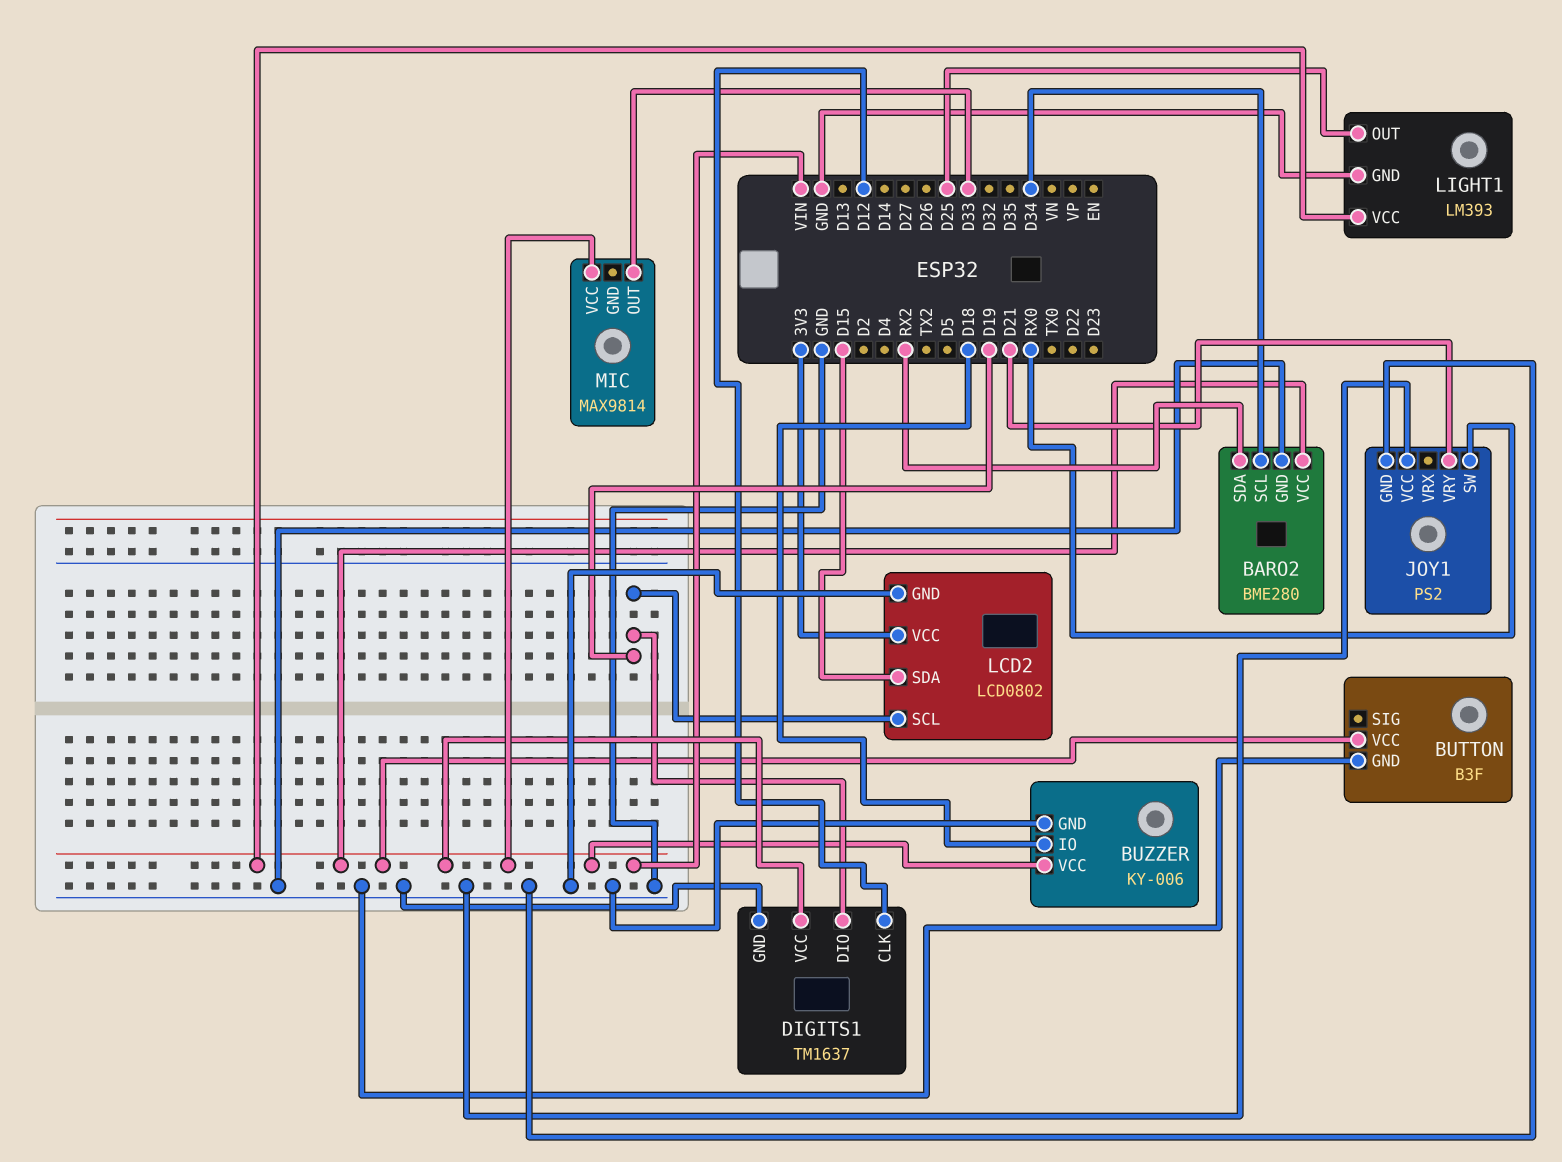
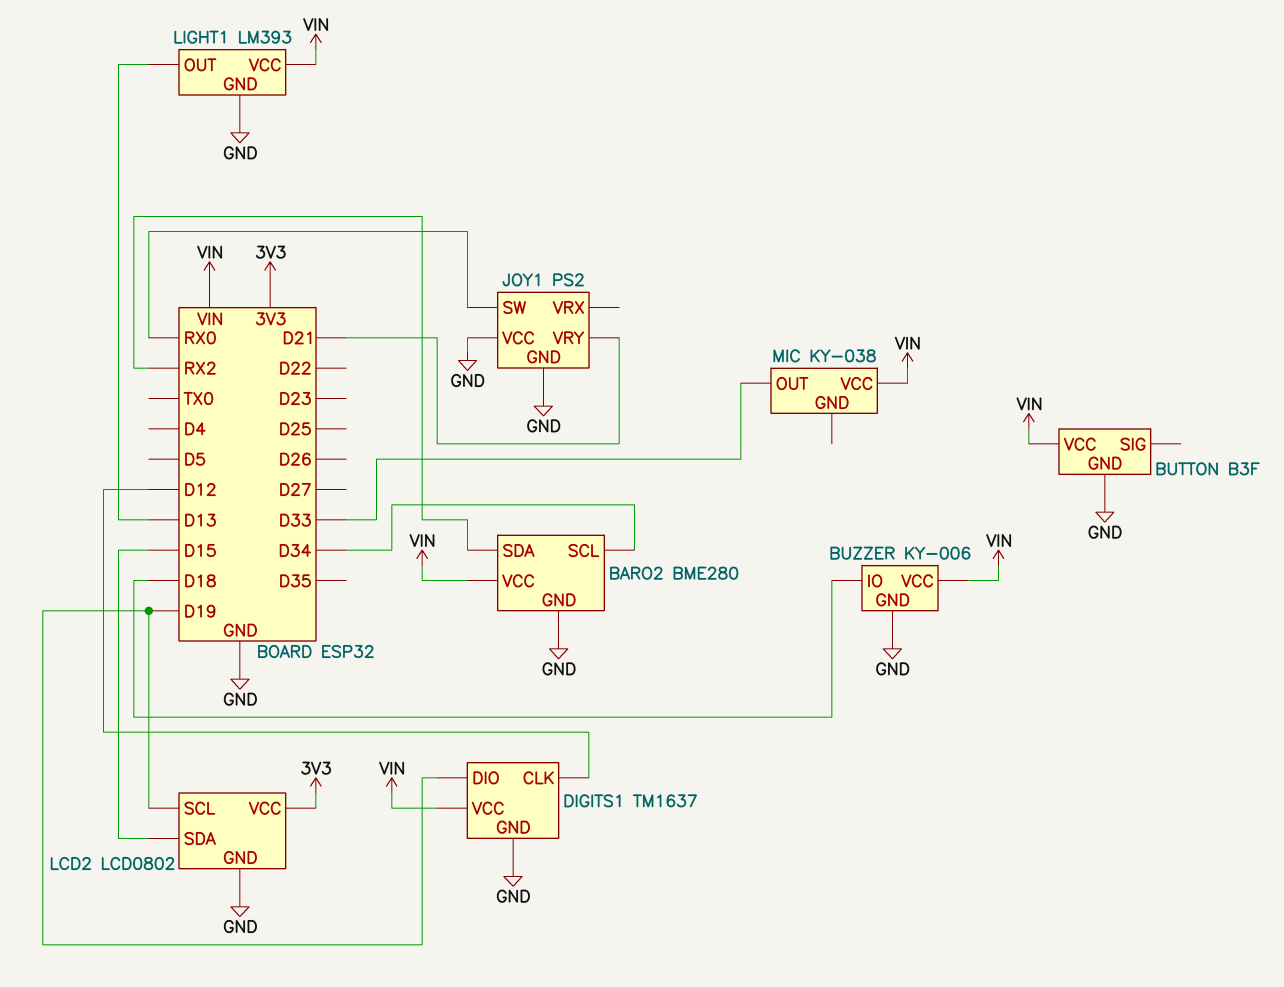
LIGHT1 pin OUT: D25 -> D13
MIC: MAX9814 -> KY-038

